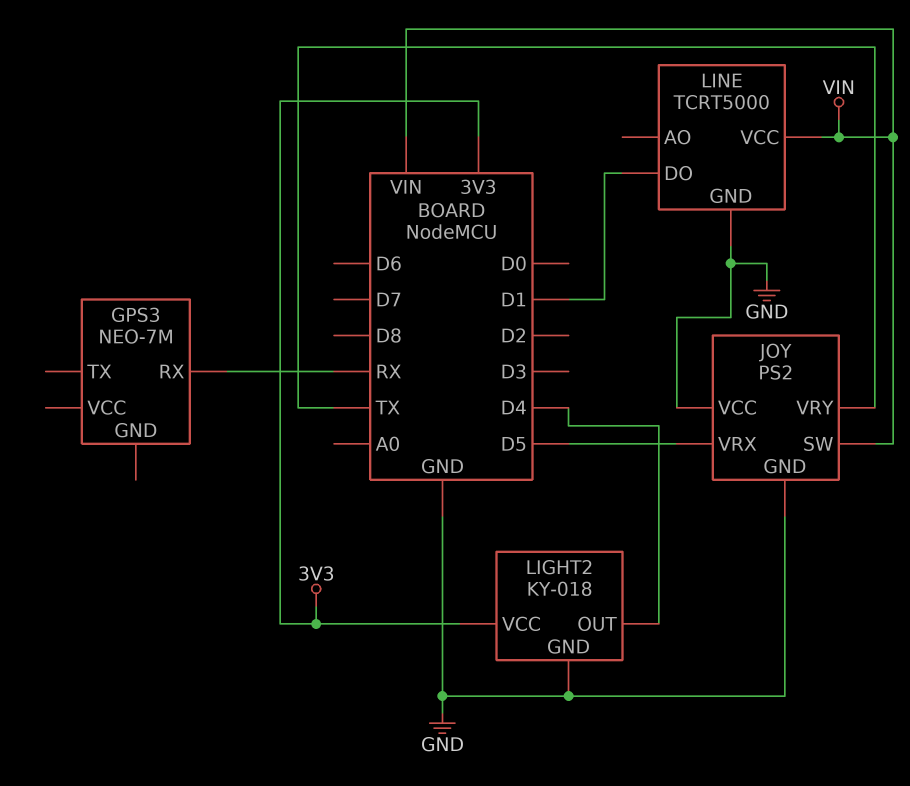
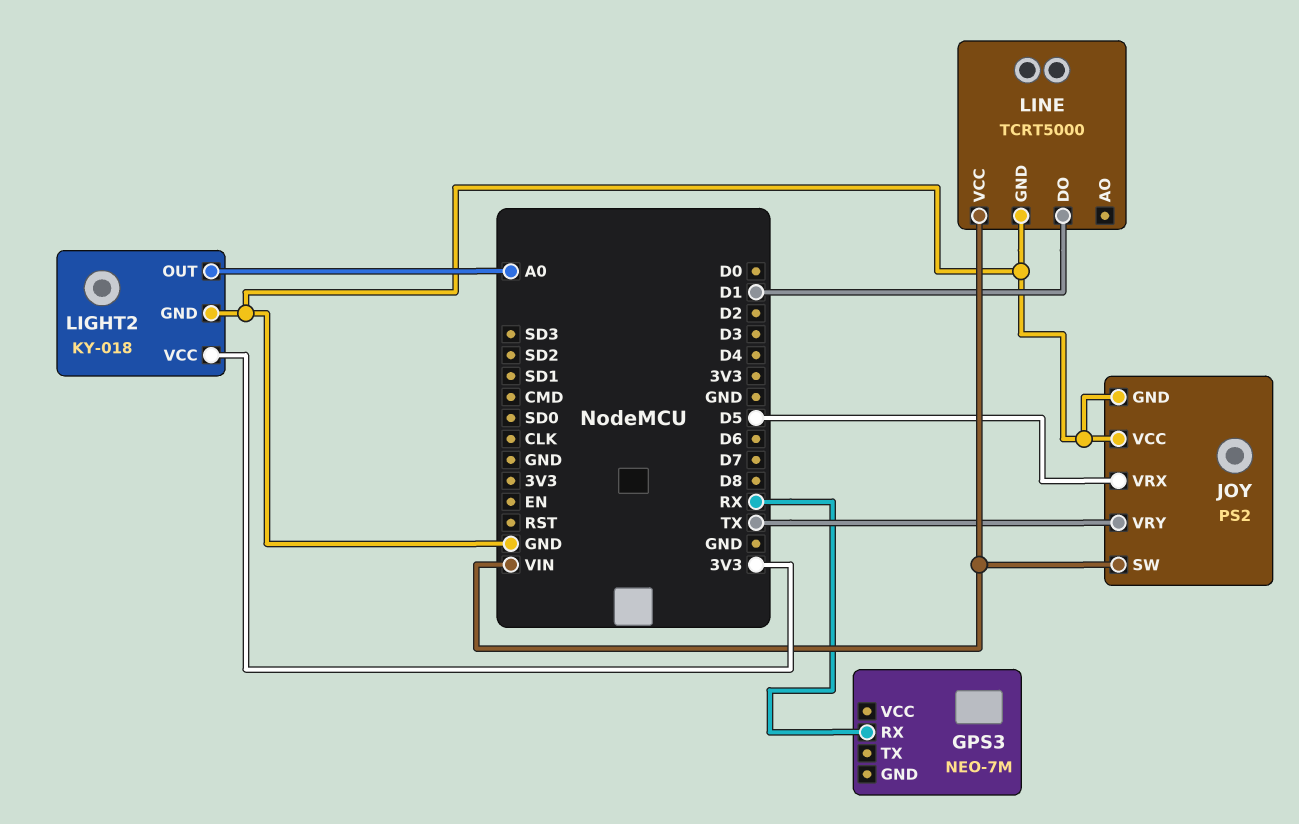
LIGHT2 pin OUT: D4 -> A0

